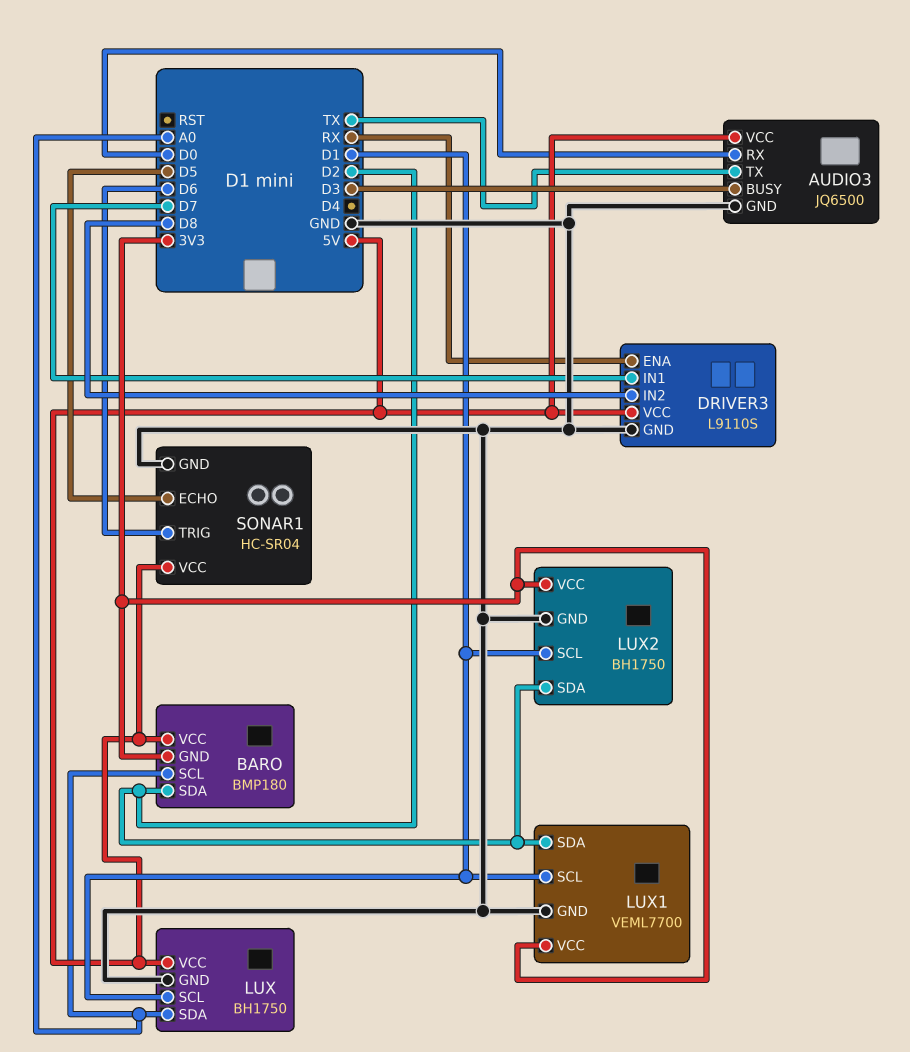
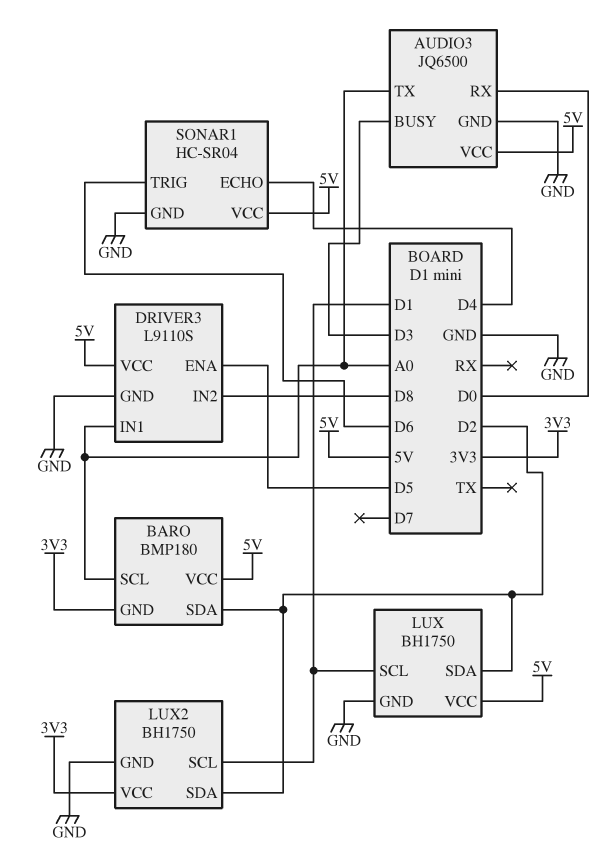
AUDIO3 pin TX: TX -> A0
DRIVER3 pin ENA: RX -> D5
DRIVER3 pin IN1: D7 -> A0
LUX pin SDA: A0 -> D2
LUX1: VEML7700 -> none
LUX1 pin GND: GND -> none
LUX1 pin SCL: D1 -> none
LUX1 pin SDA: D2 -> none
LUX1 pin VCC: 3V3 -> none
SONAR1 pin ECHO: D5 -> D4

